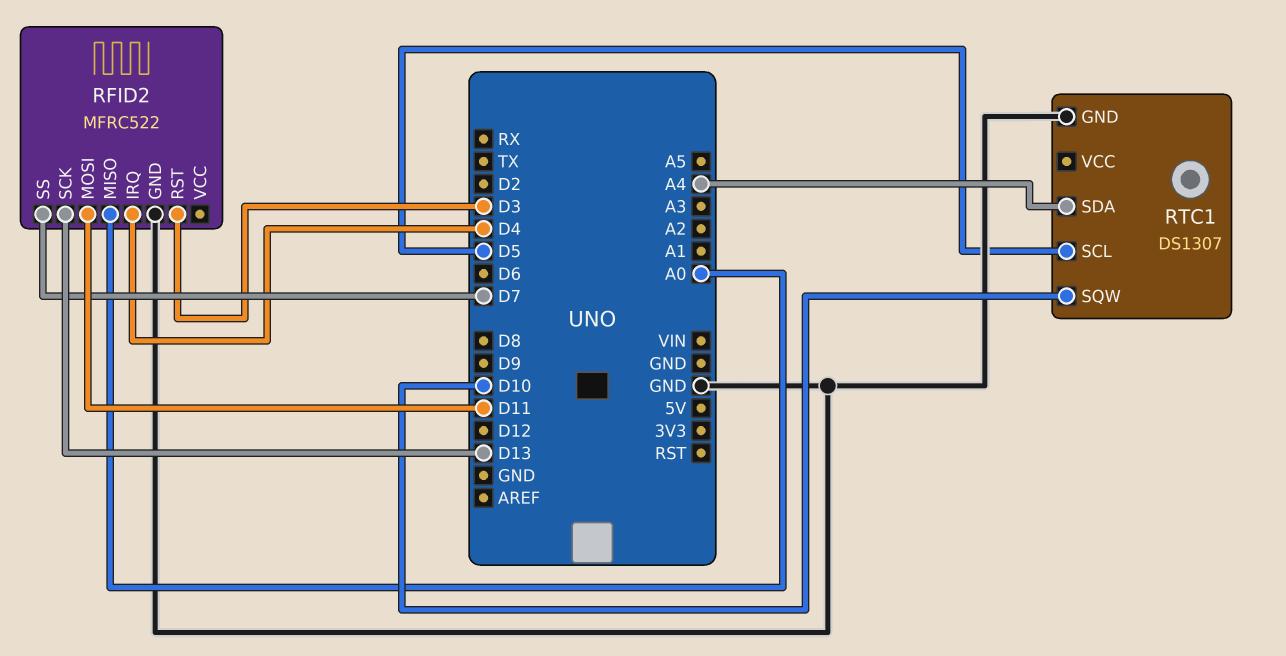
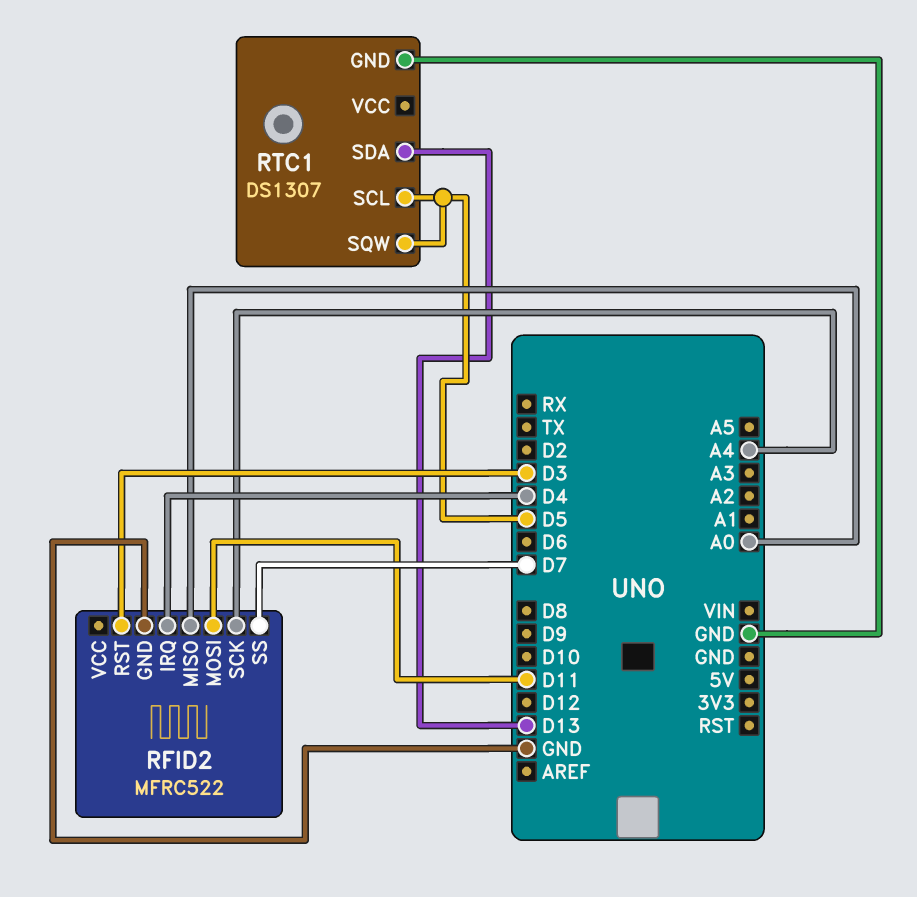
RFID2 pin SCK: D13 -> A4
RTC1 pin SDA: A4 -> D13
RTC1 pin SQW: D10 -> D5

